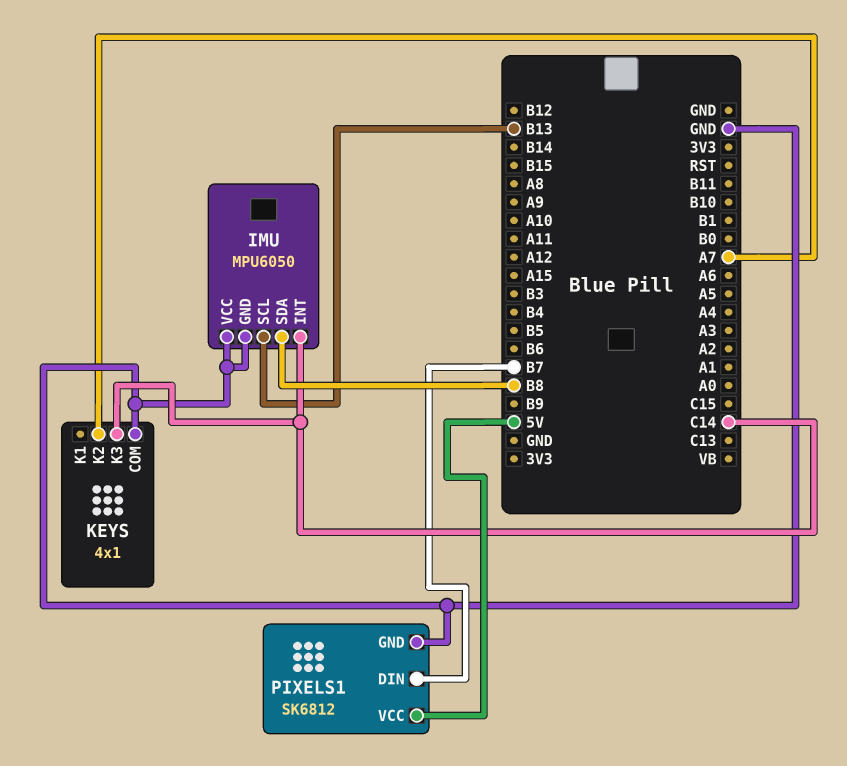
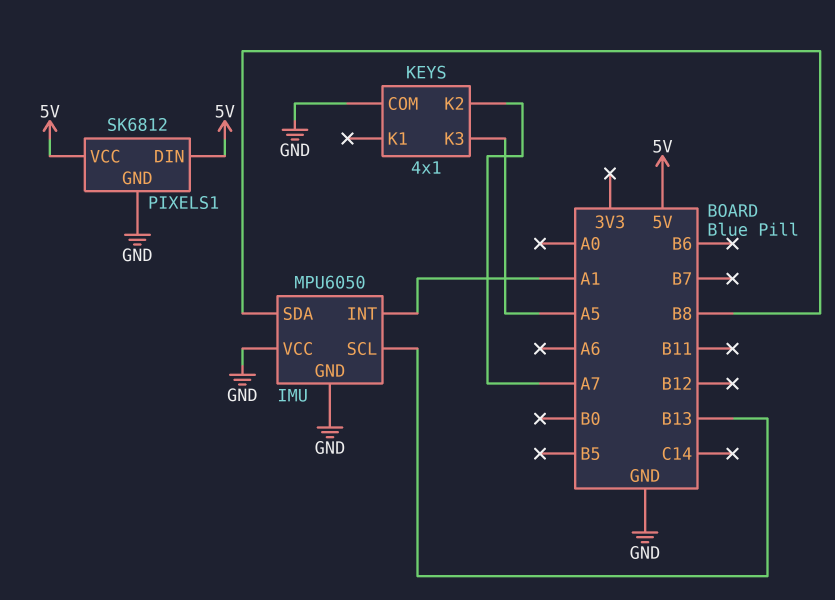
IMU pin INT: C14 -> A1
KEYS pin K3: C14 -> A5
PIXELS1 pin DIN: B7 -> 5V

